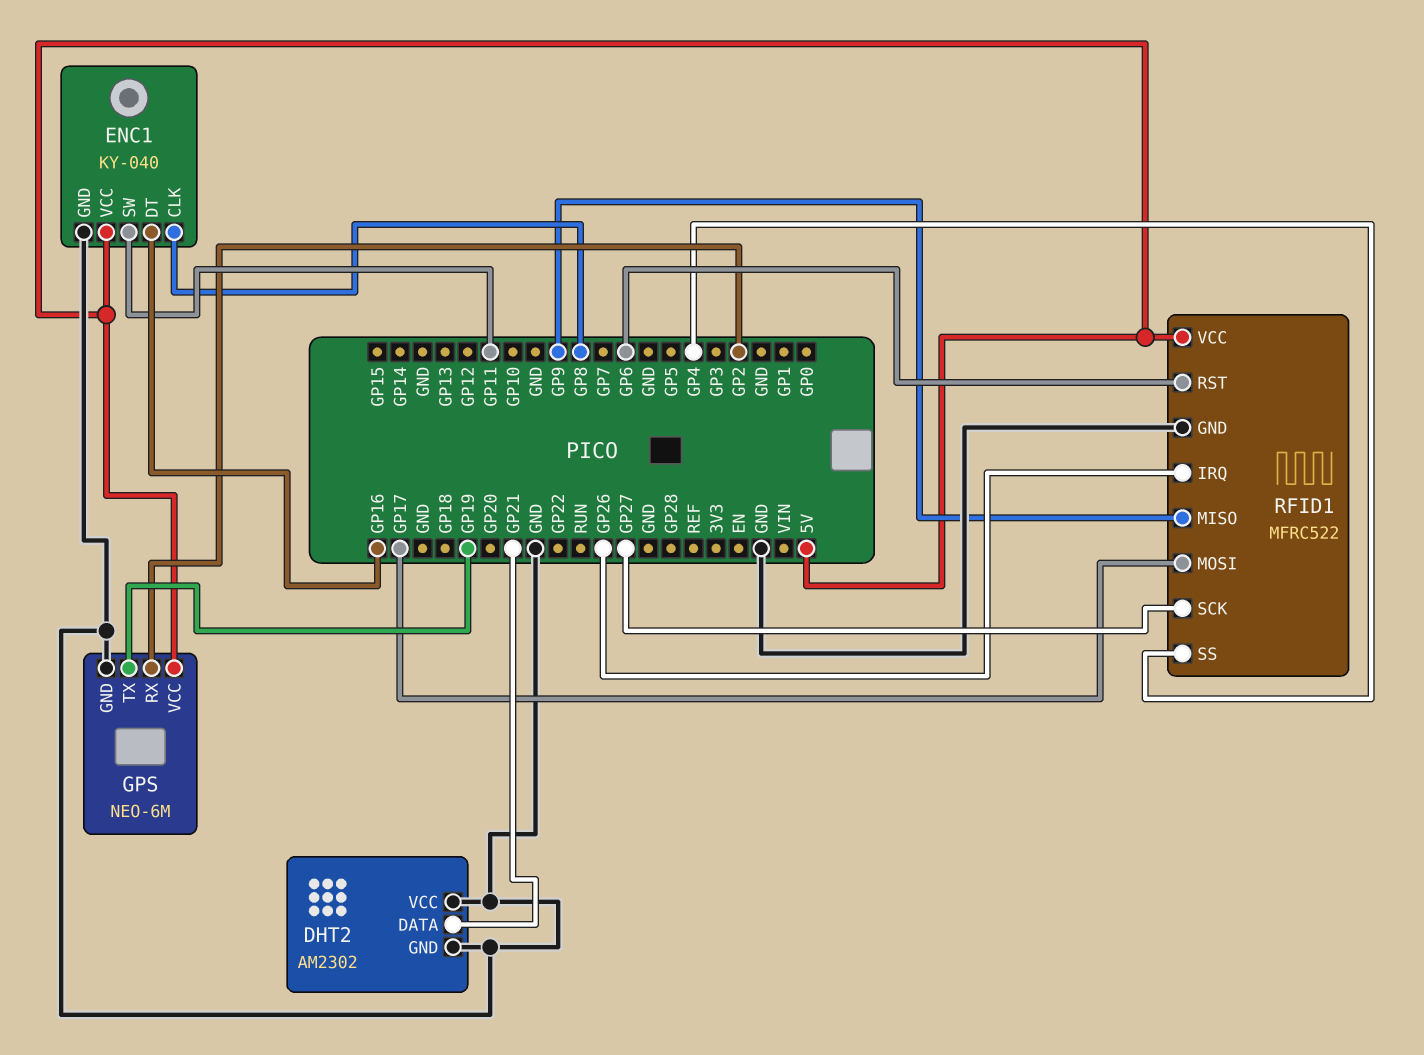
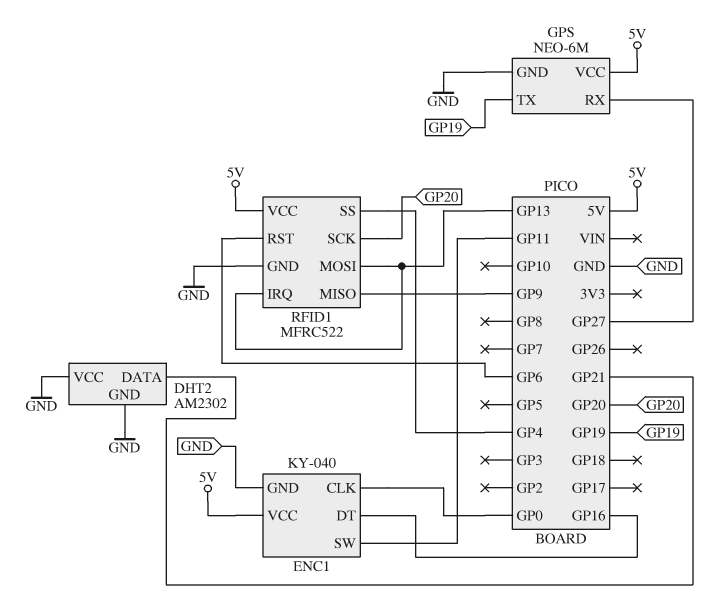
ENC1 pin CLK: GP8 -> GP0
GPS pin RX: GP2 -> GP27
RFID1 pin IRQ: GP26 -> GP13
RFID1 pin MOSI: GP17 -> GP13
RFID1 pin SCK: GP27 -> GP20

